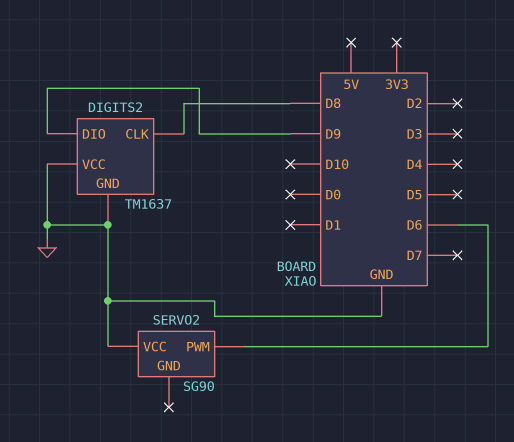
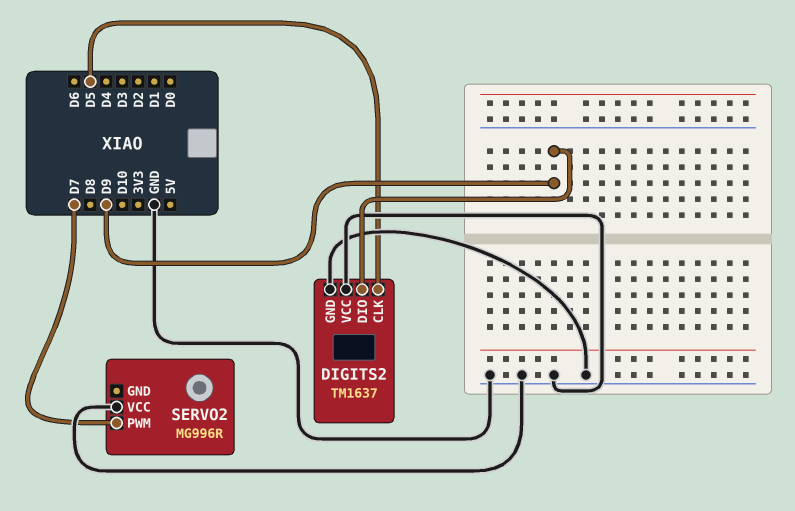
DIGITS2 pin CLK: D8 -> D5
SERVO2: SG90 -> MG996R
SERVO2 pin PWM: D6 -> D7

